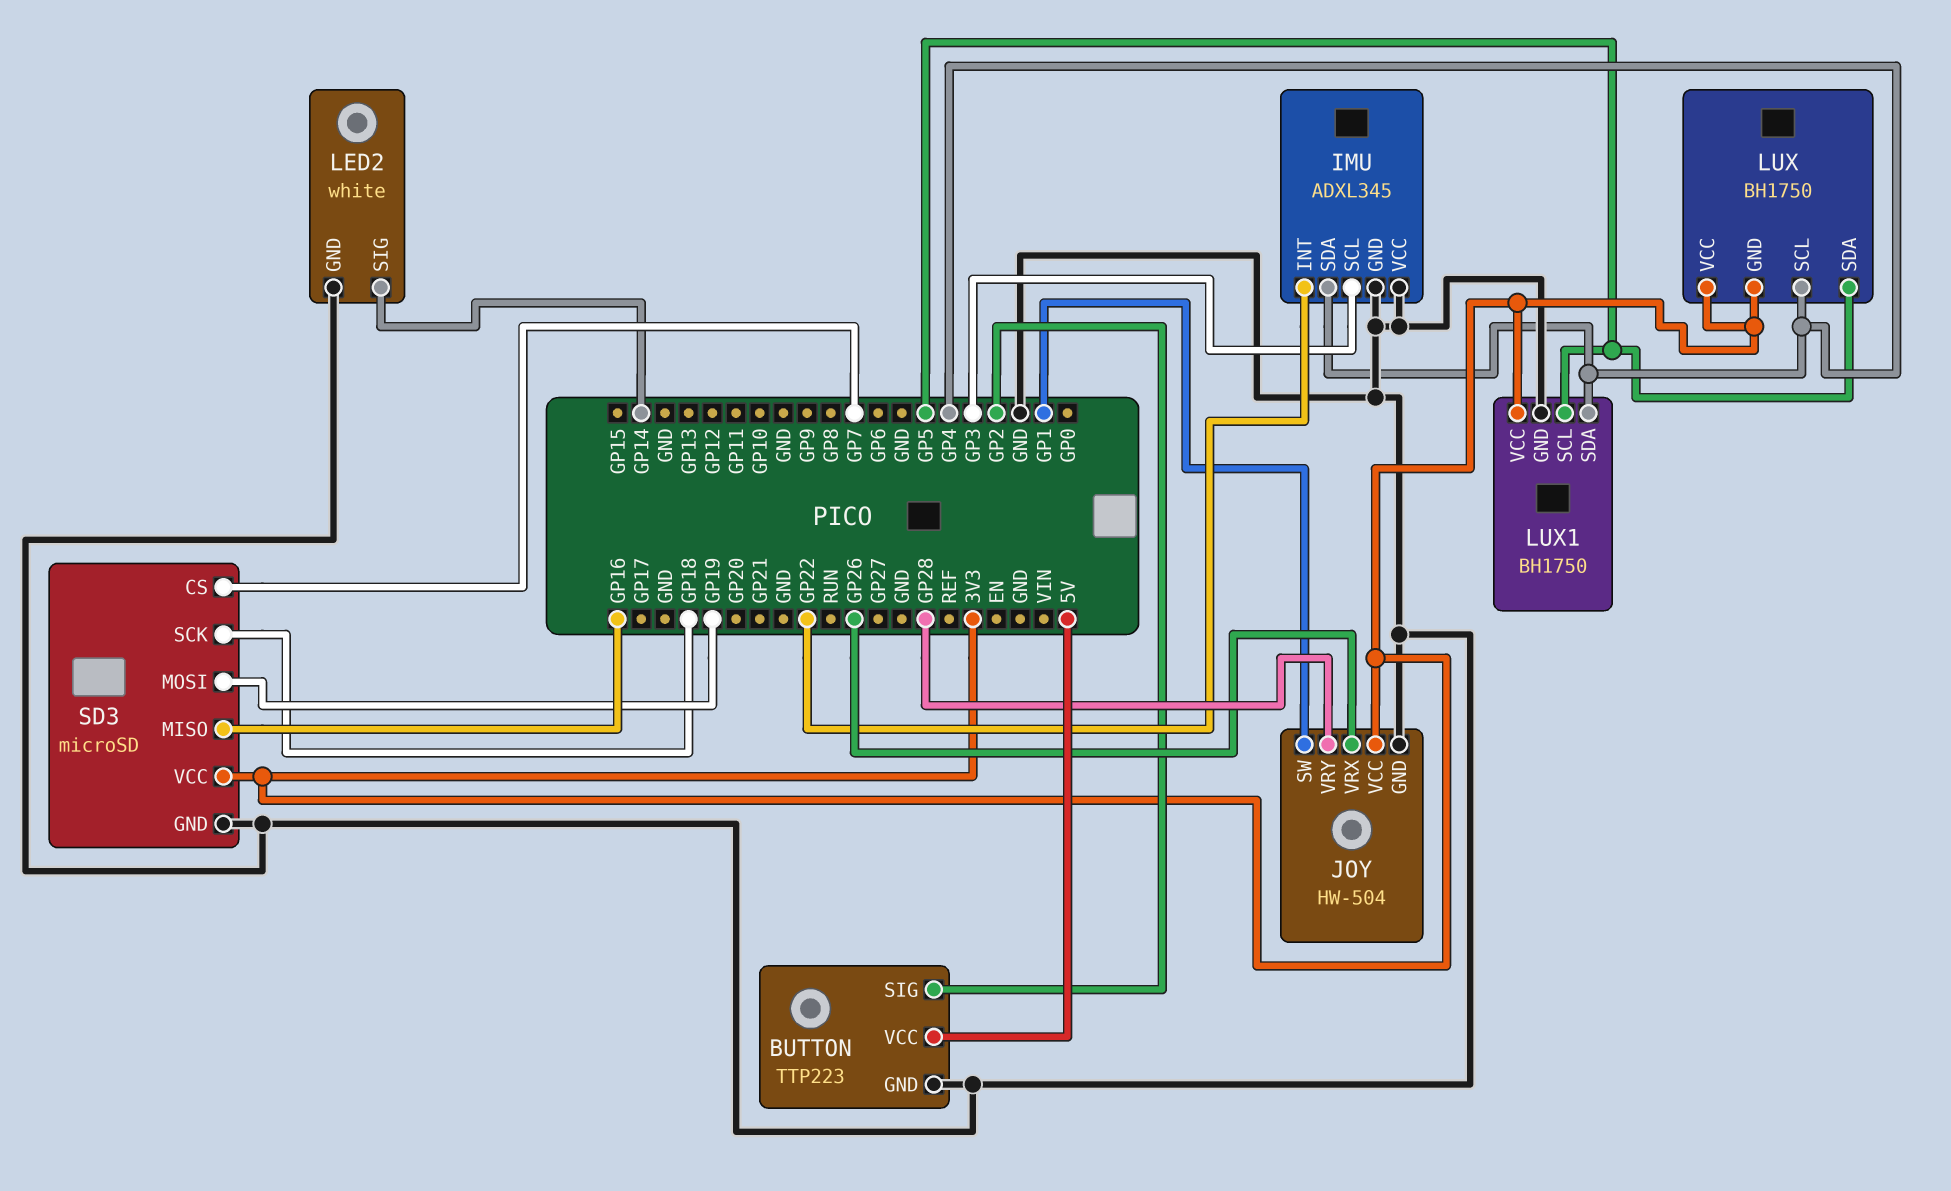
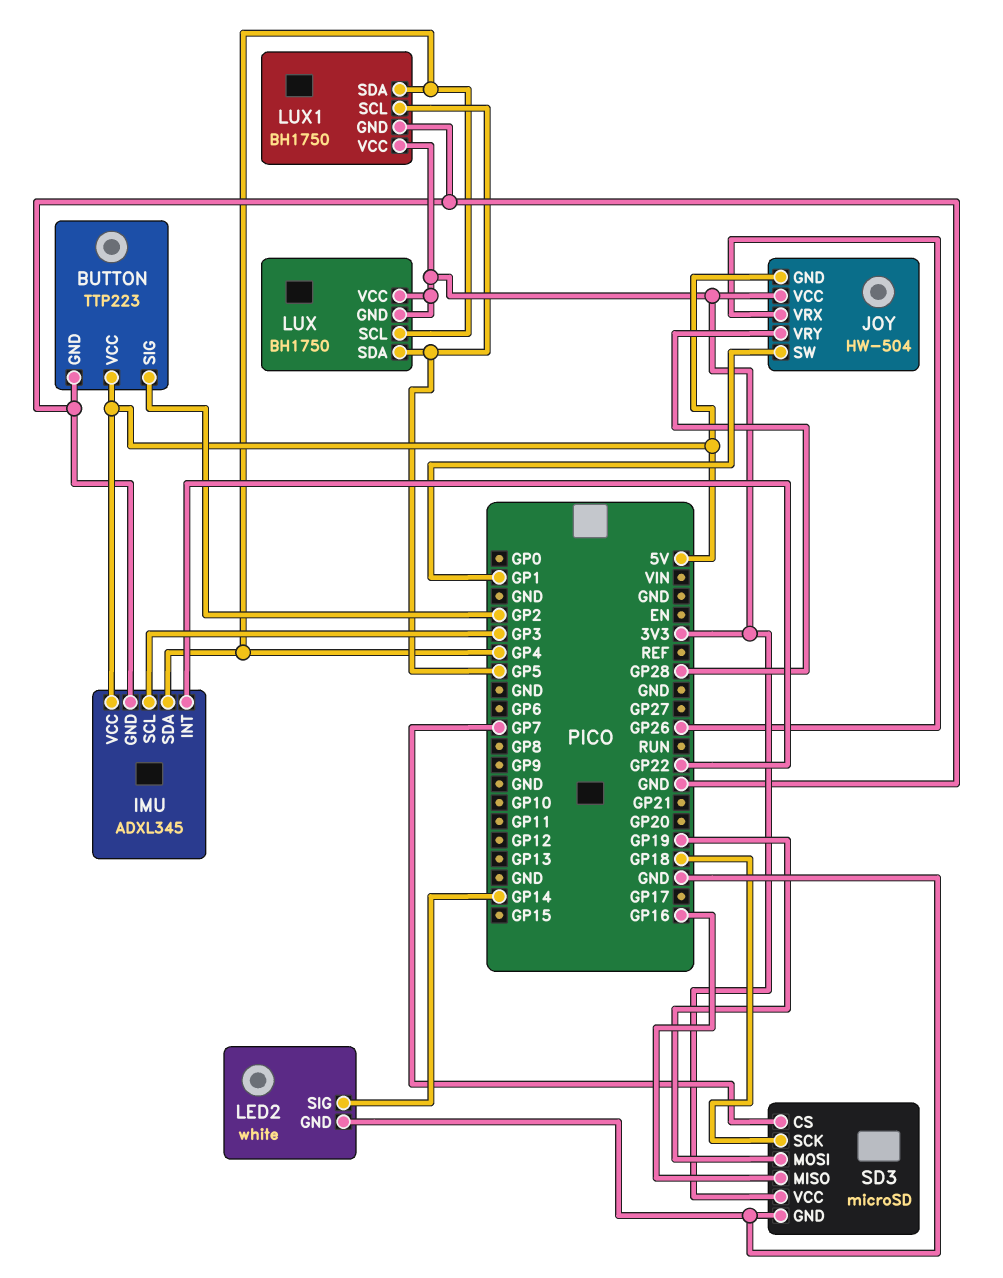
IMU pin VCC: GND -> 5V
JOY pin GND: GND -> 5V

